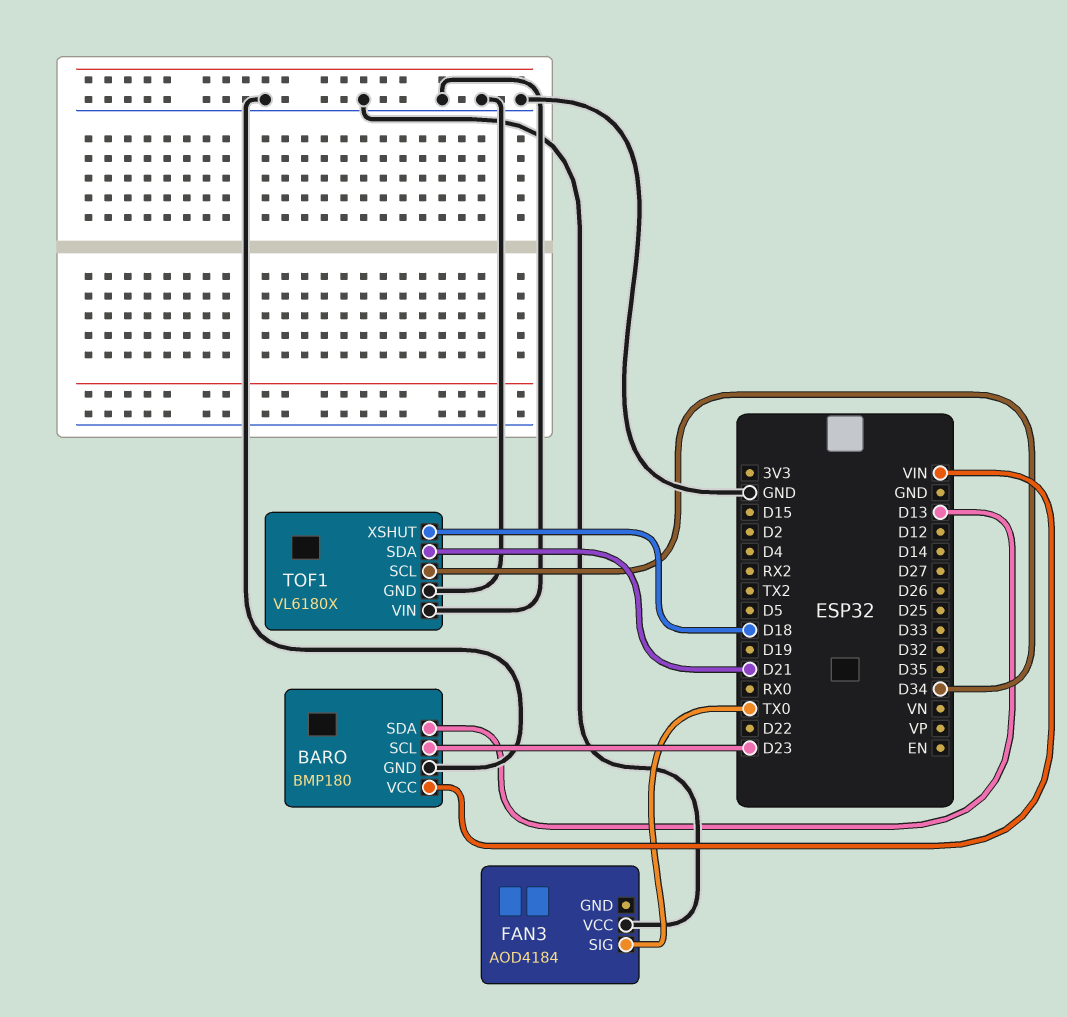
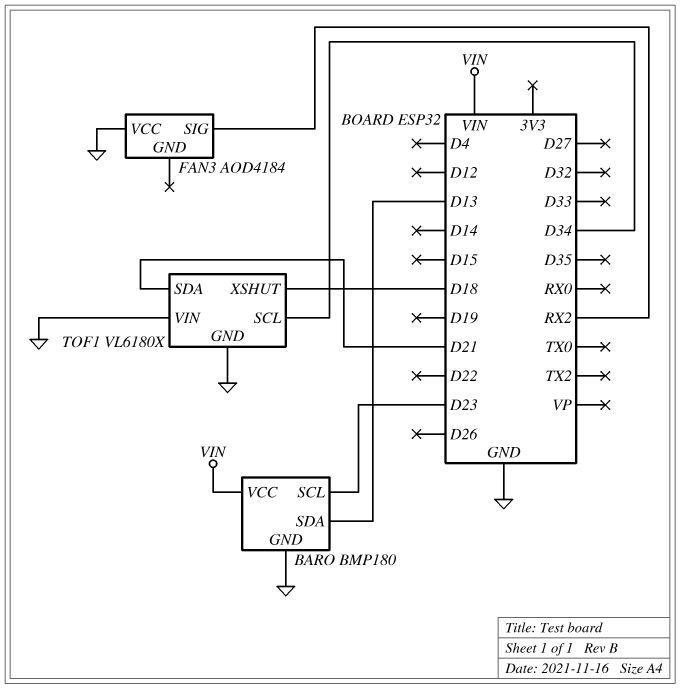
FAN3 pin SIG: TX0 -> RX2

